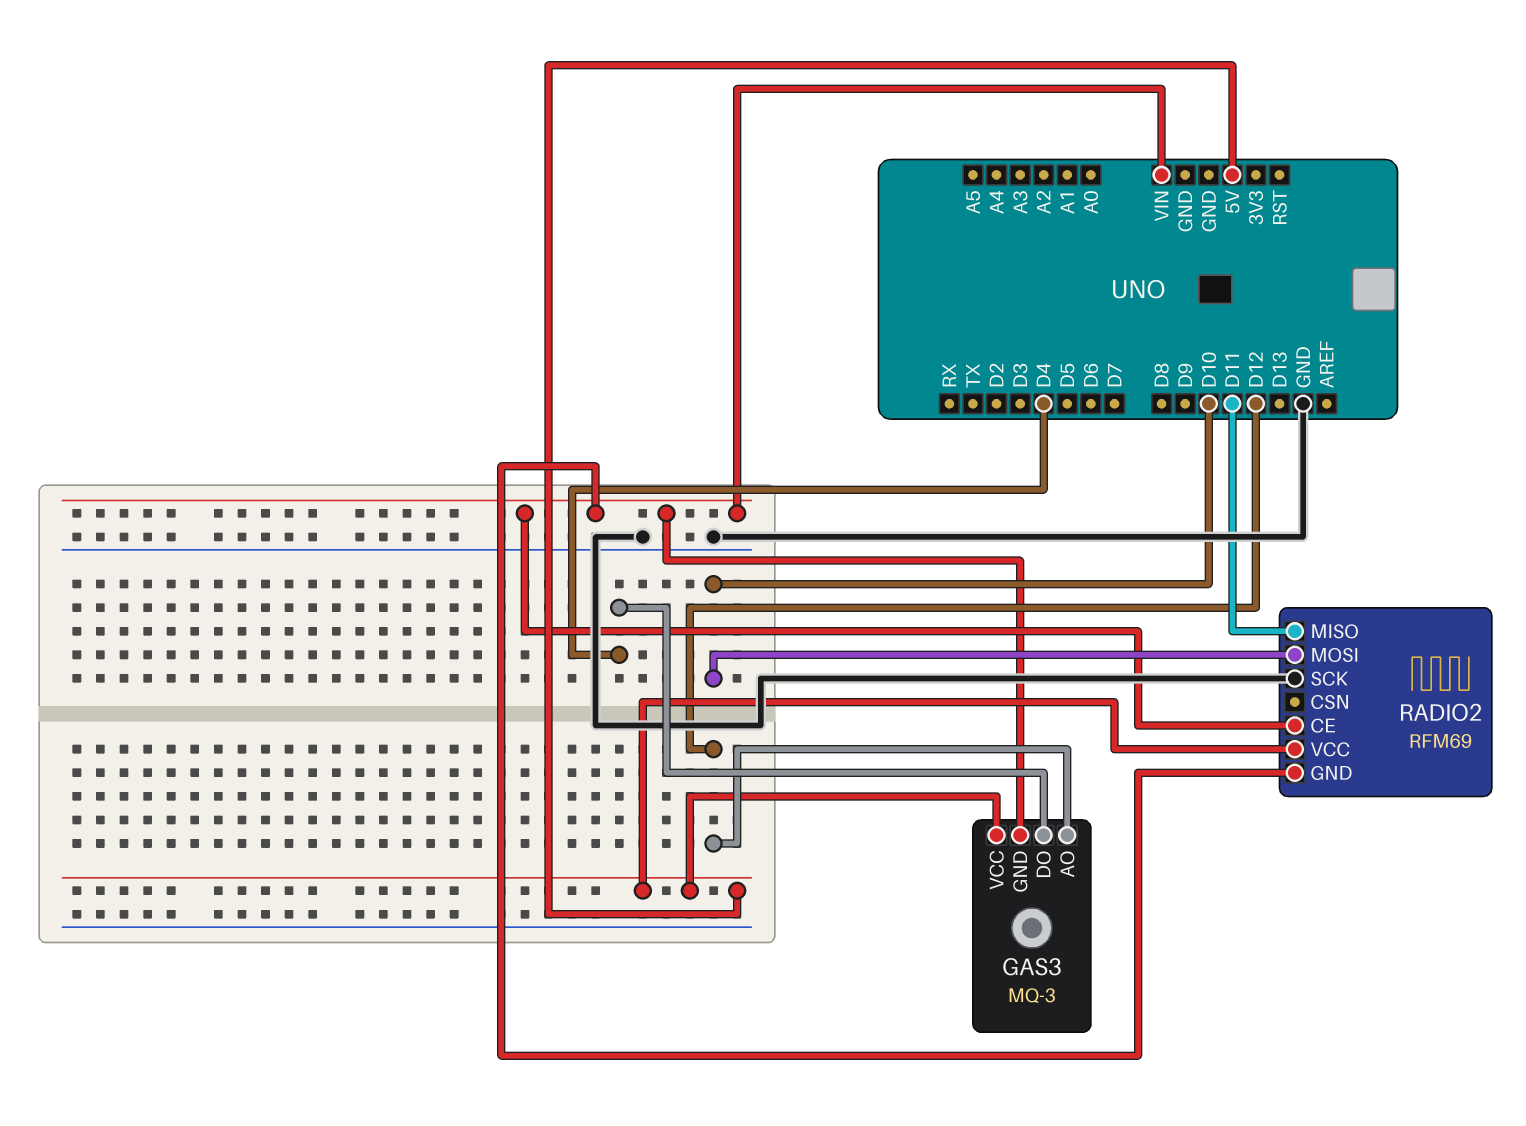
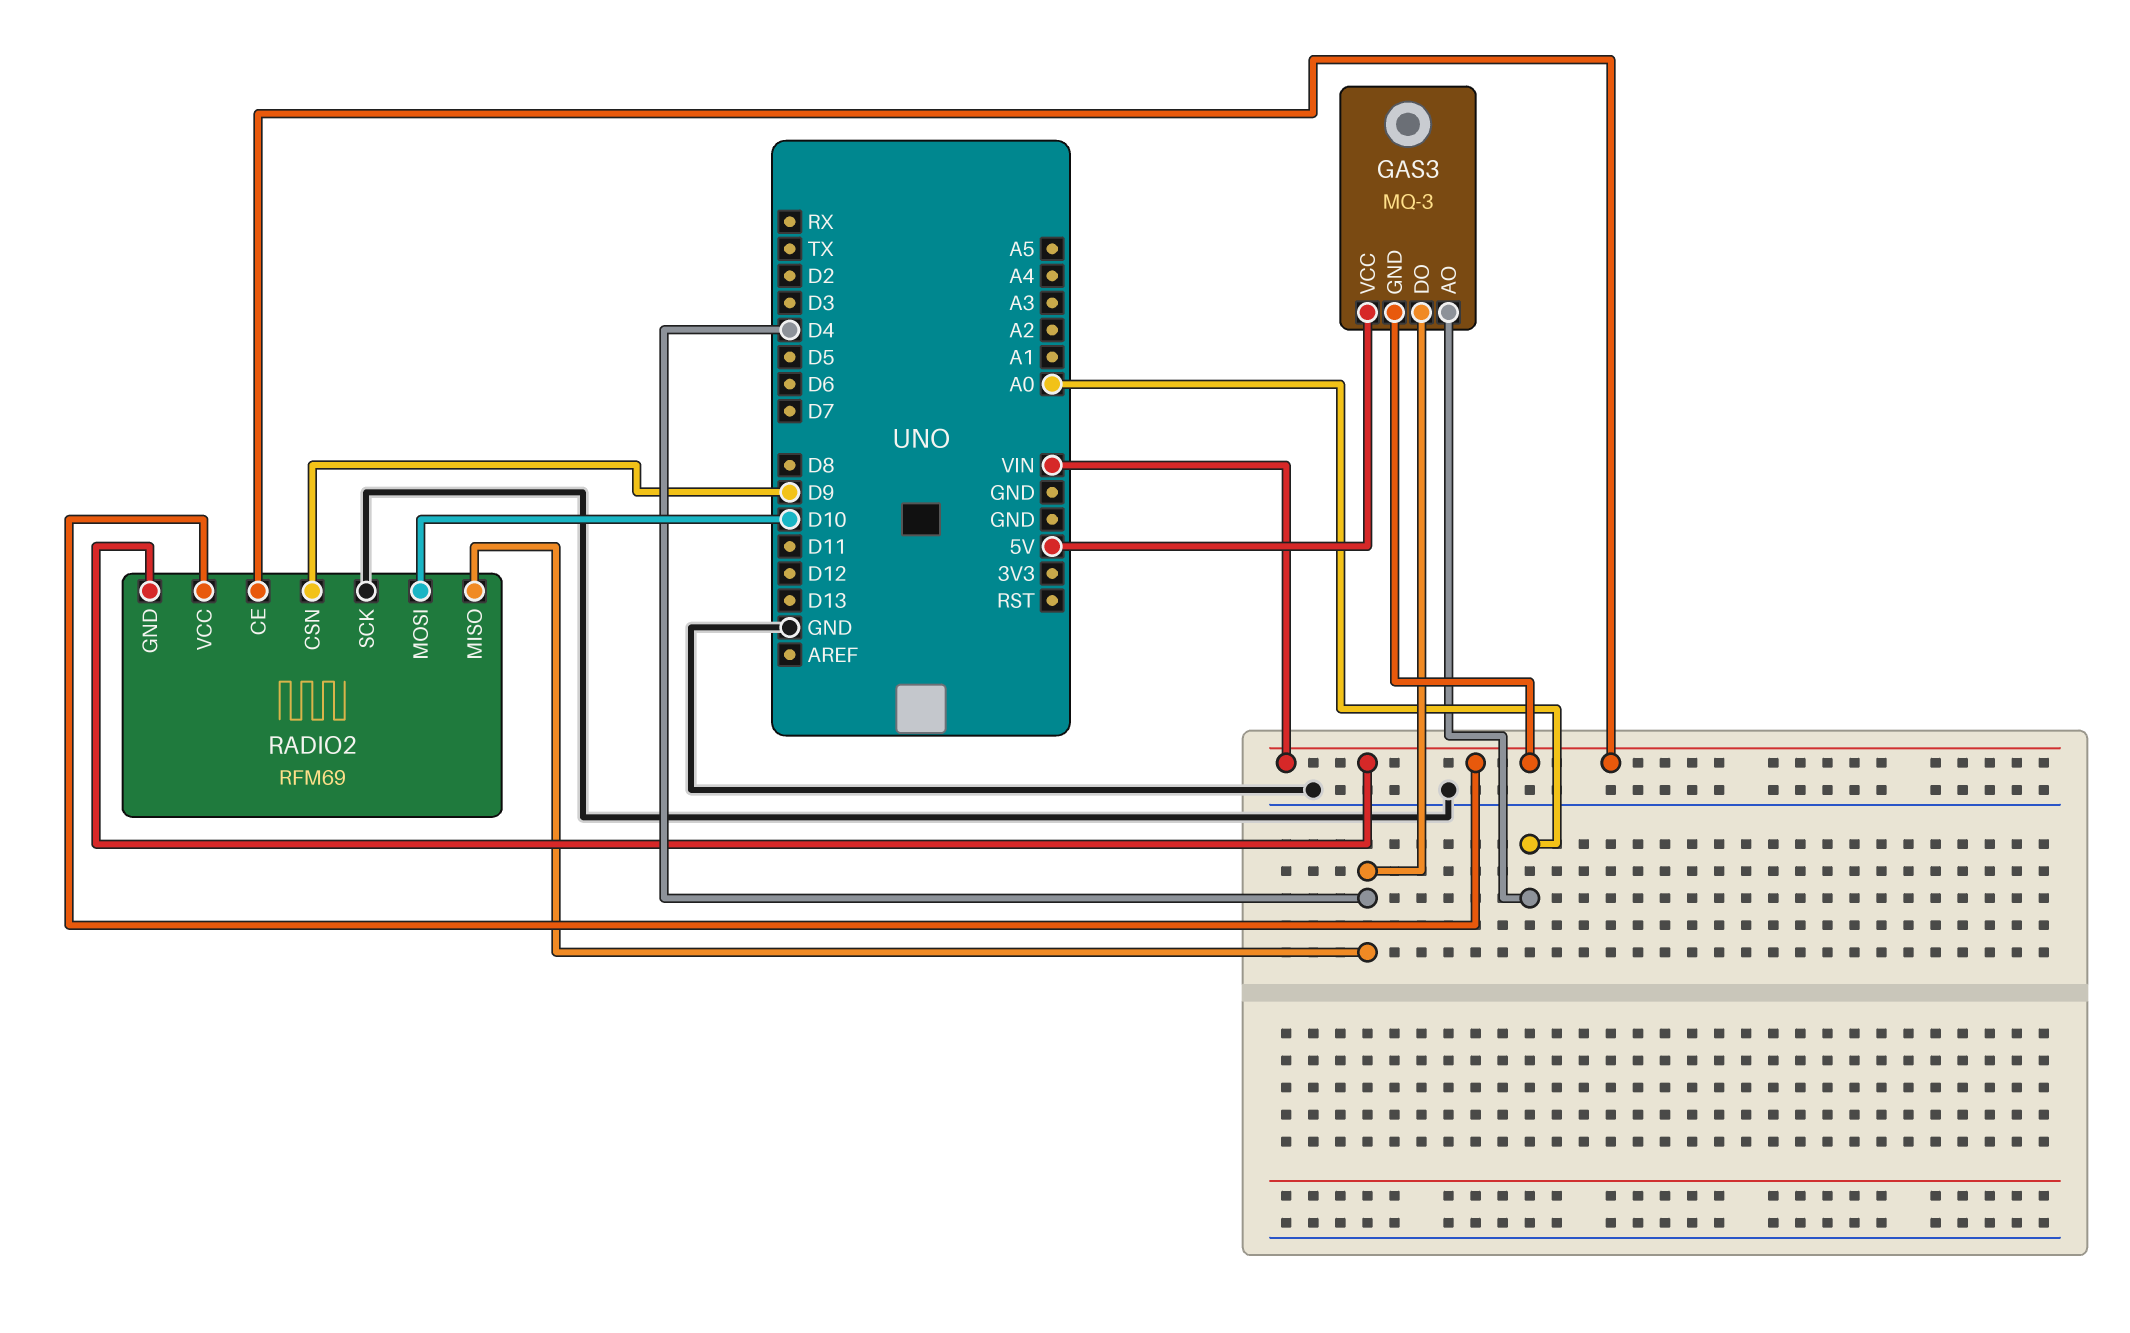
GAS3 pin AO: D12 -> A0
RADIO2 pin CSN: none -> D9
RADIO2 pin MISO: D11 -> D4
RADIO2 pin VCC: 5V -> VIN

